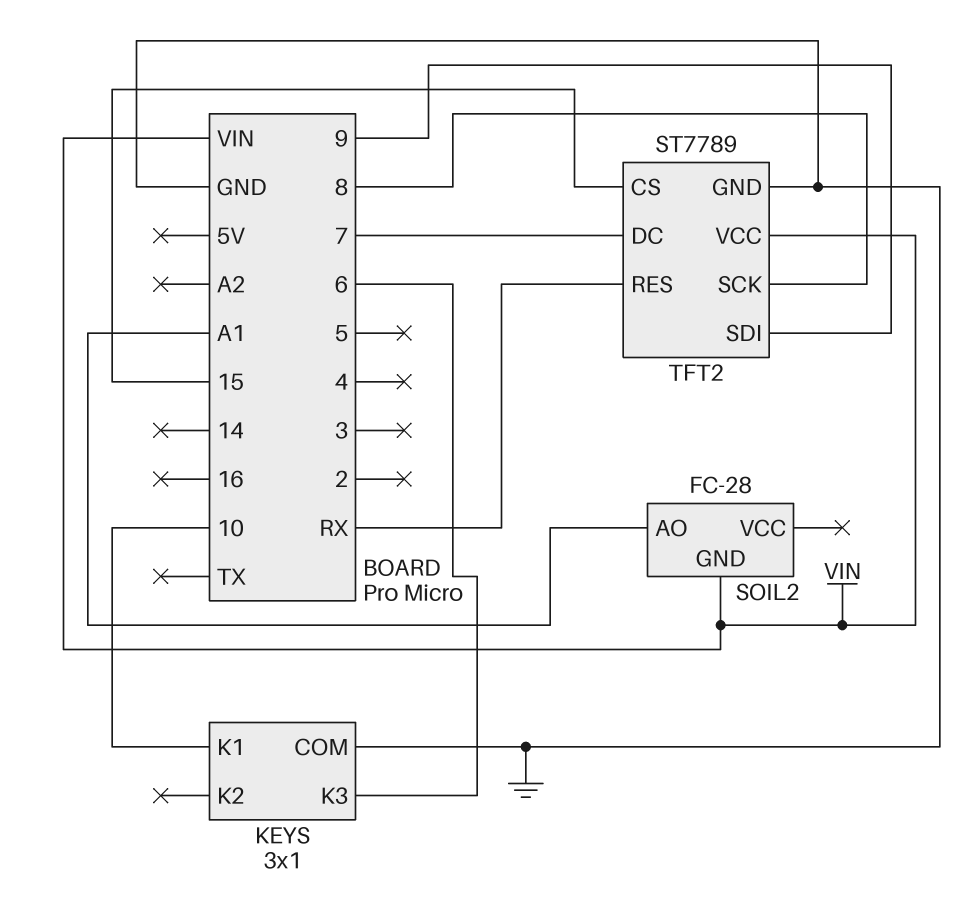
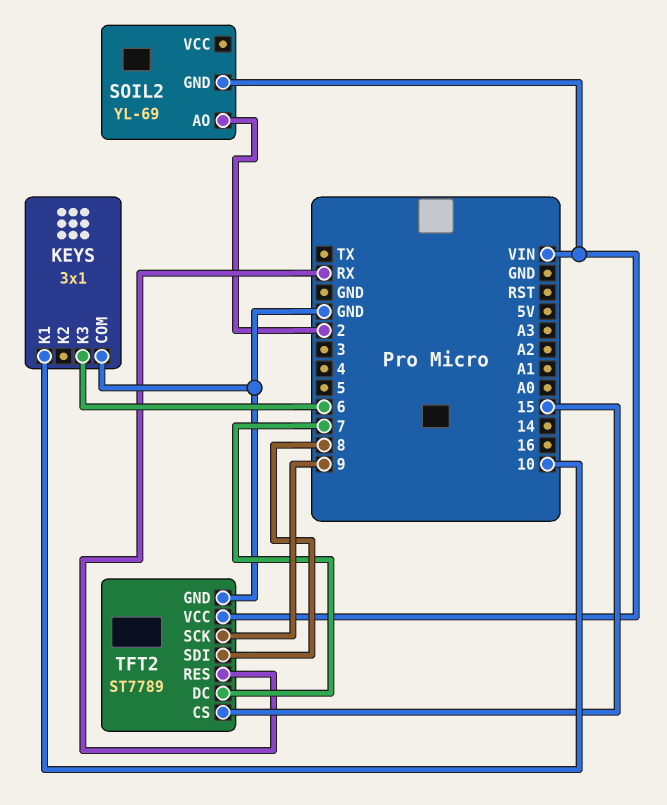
SOIL2: FC-28 -> YL-69
SOIL2 pin AO: A1 -> 2
TFT2 pin SCK: 8 -> 9
TFT2 pin SDI: 9 -> 8

